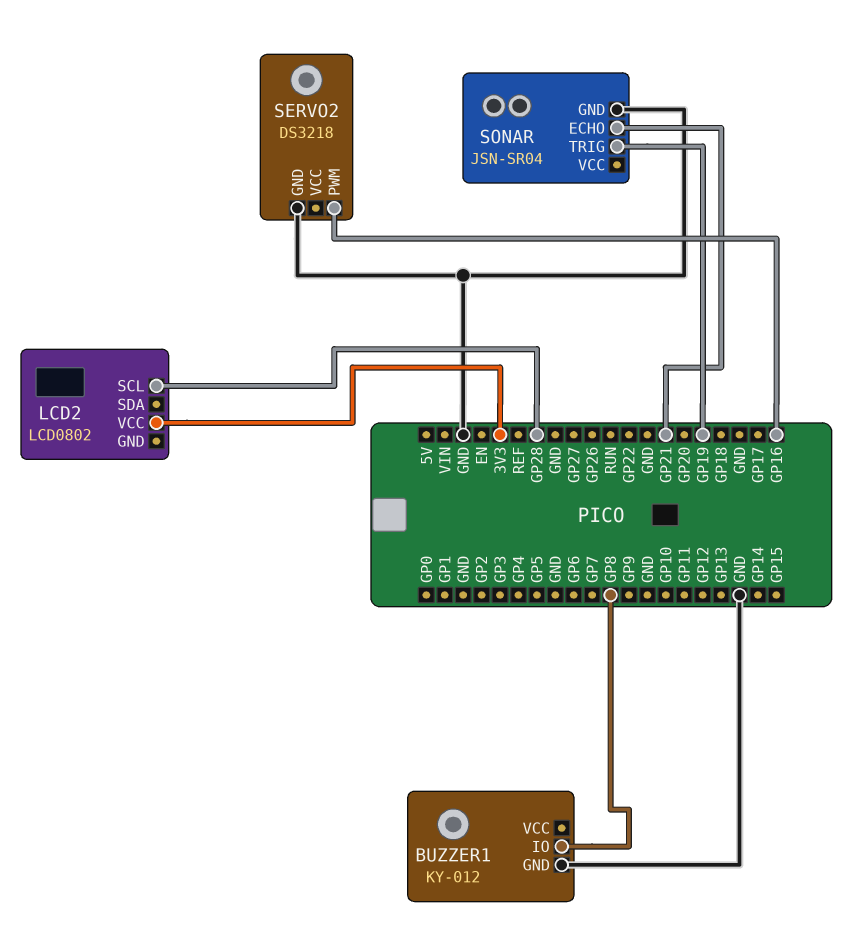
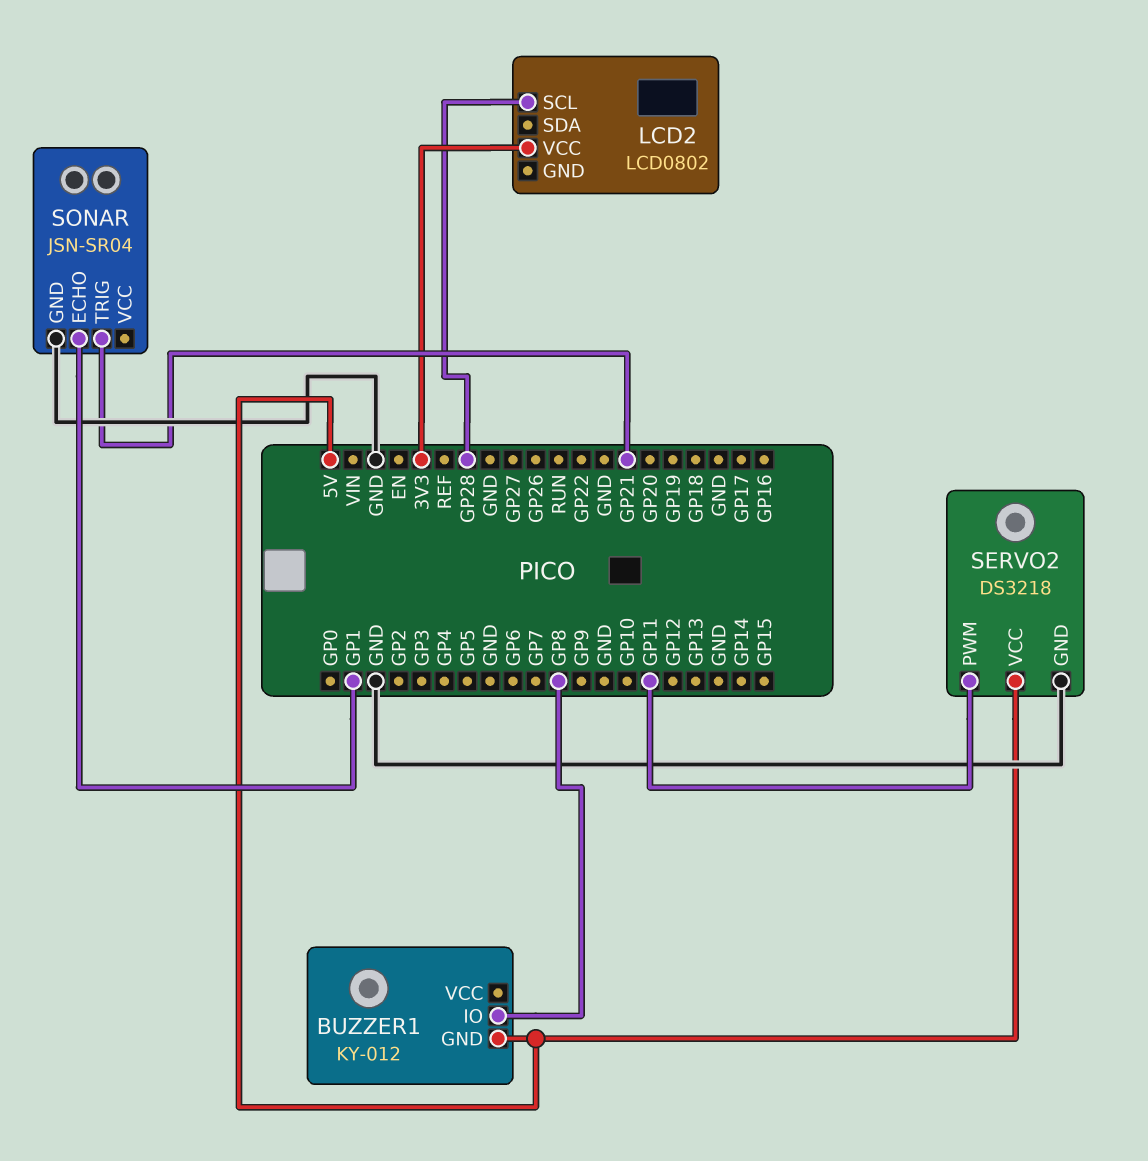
BUZZER1 pin GND: GND -> 5V
SERVO2 pin PWM: GP16 -> GP11
SERVO2 pin VCC: none -> 5V
SONAR pin ECHO: GP21 -> GP1
SONAR pin TRIG: GP19 -> GP21

